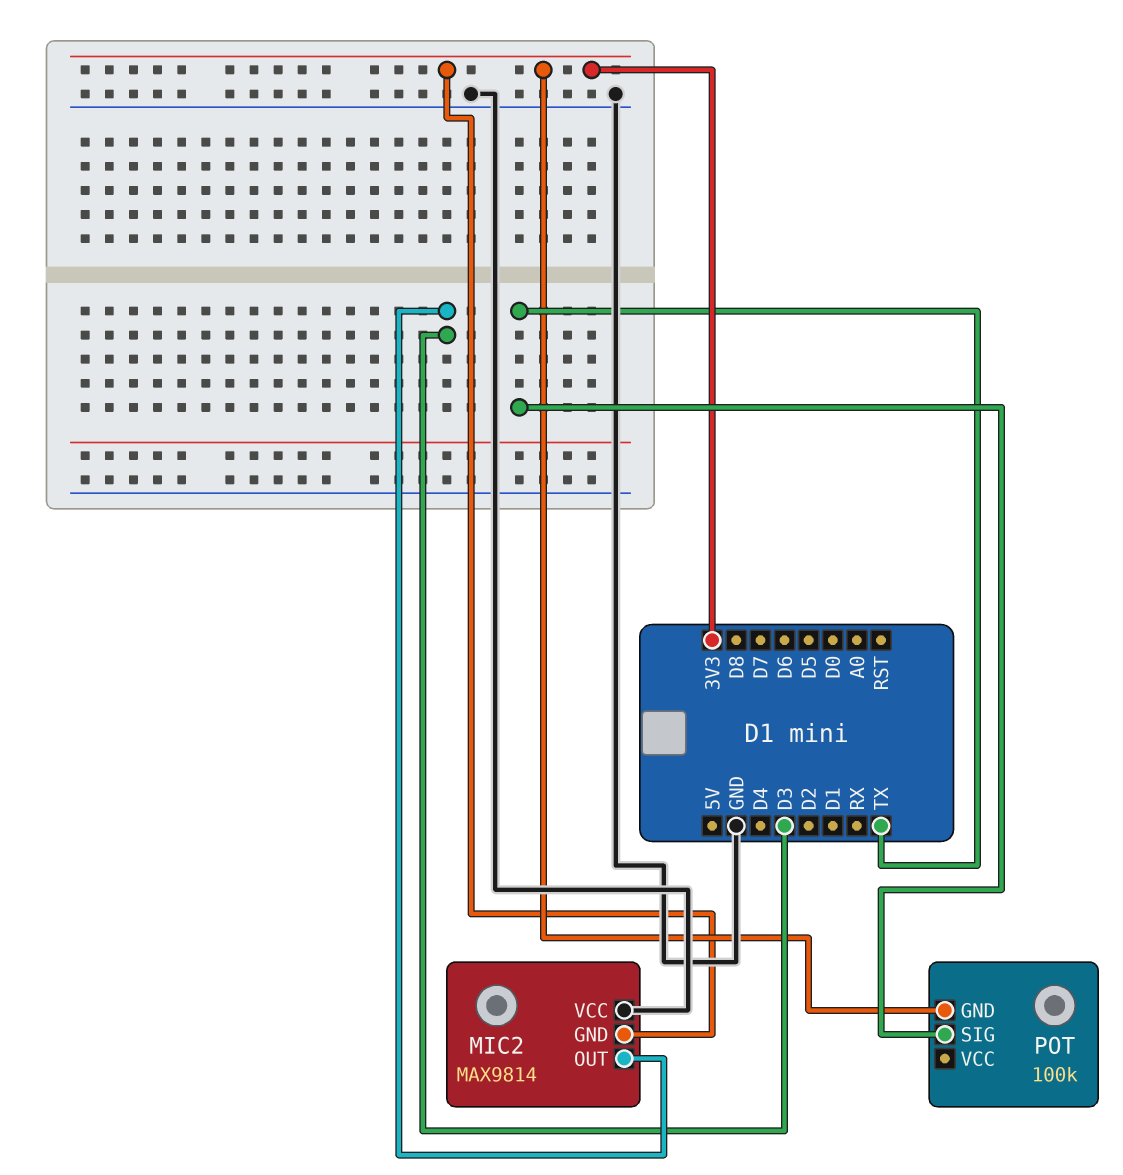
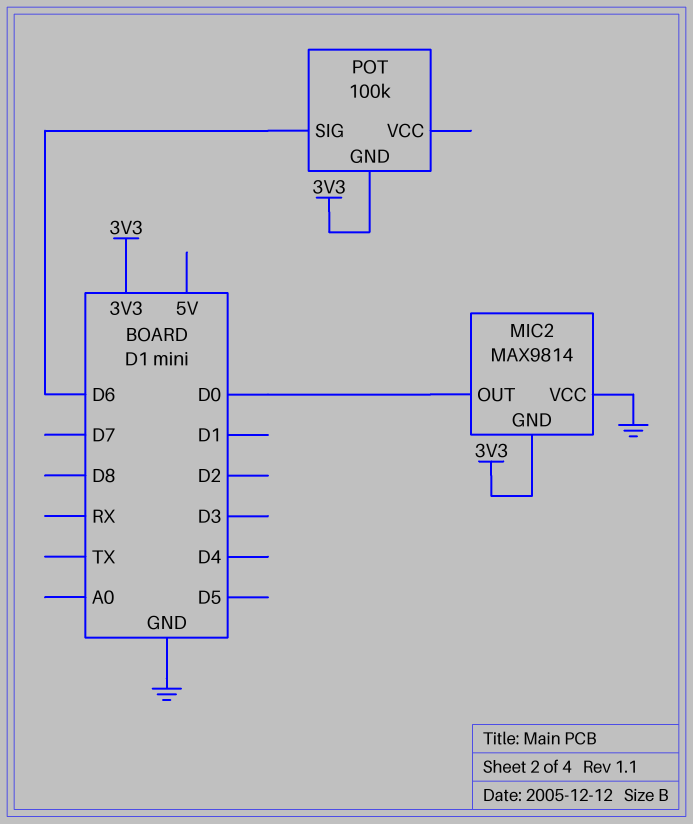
MIC2 pin OUT: D3 -> D0
POT pin SIG: TX -> D6

